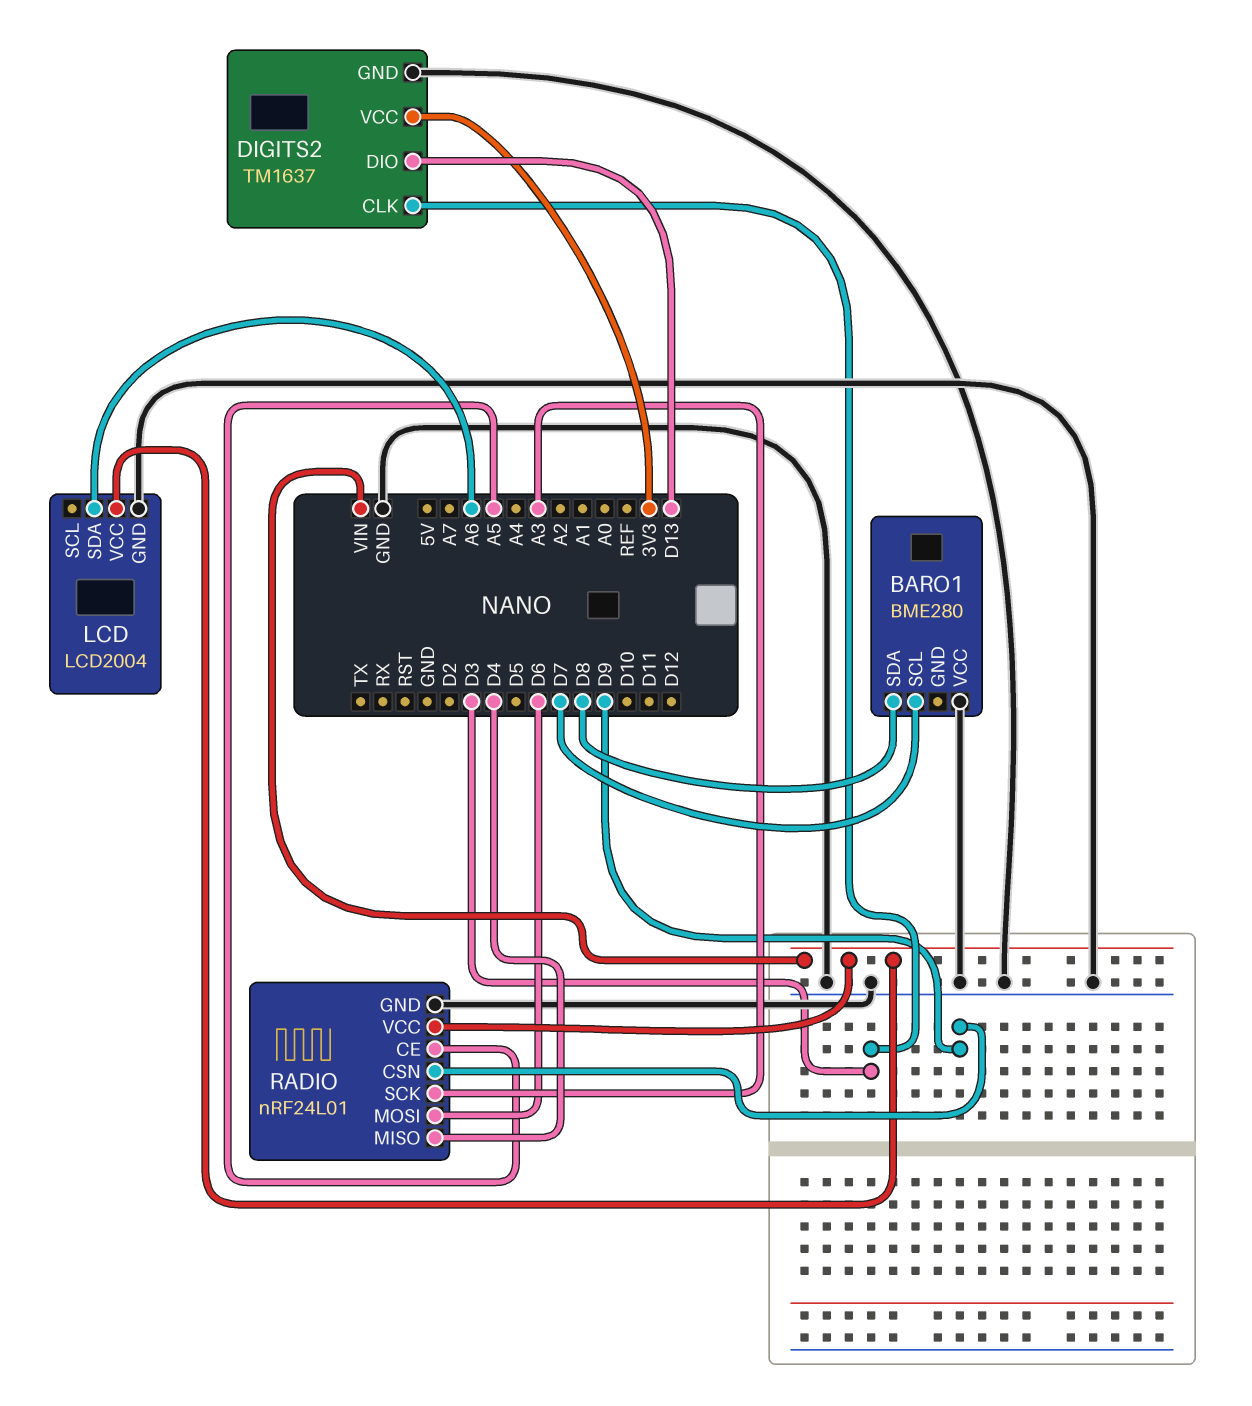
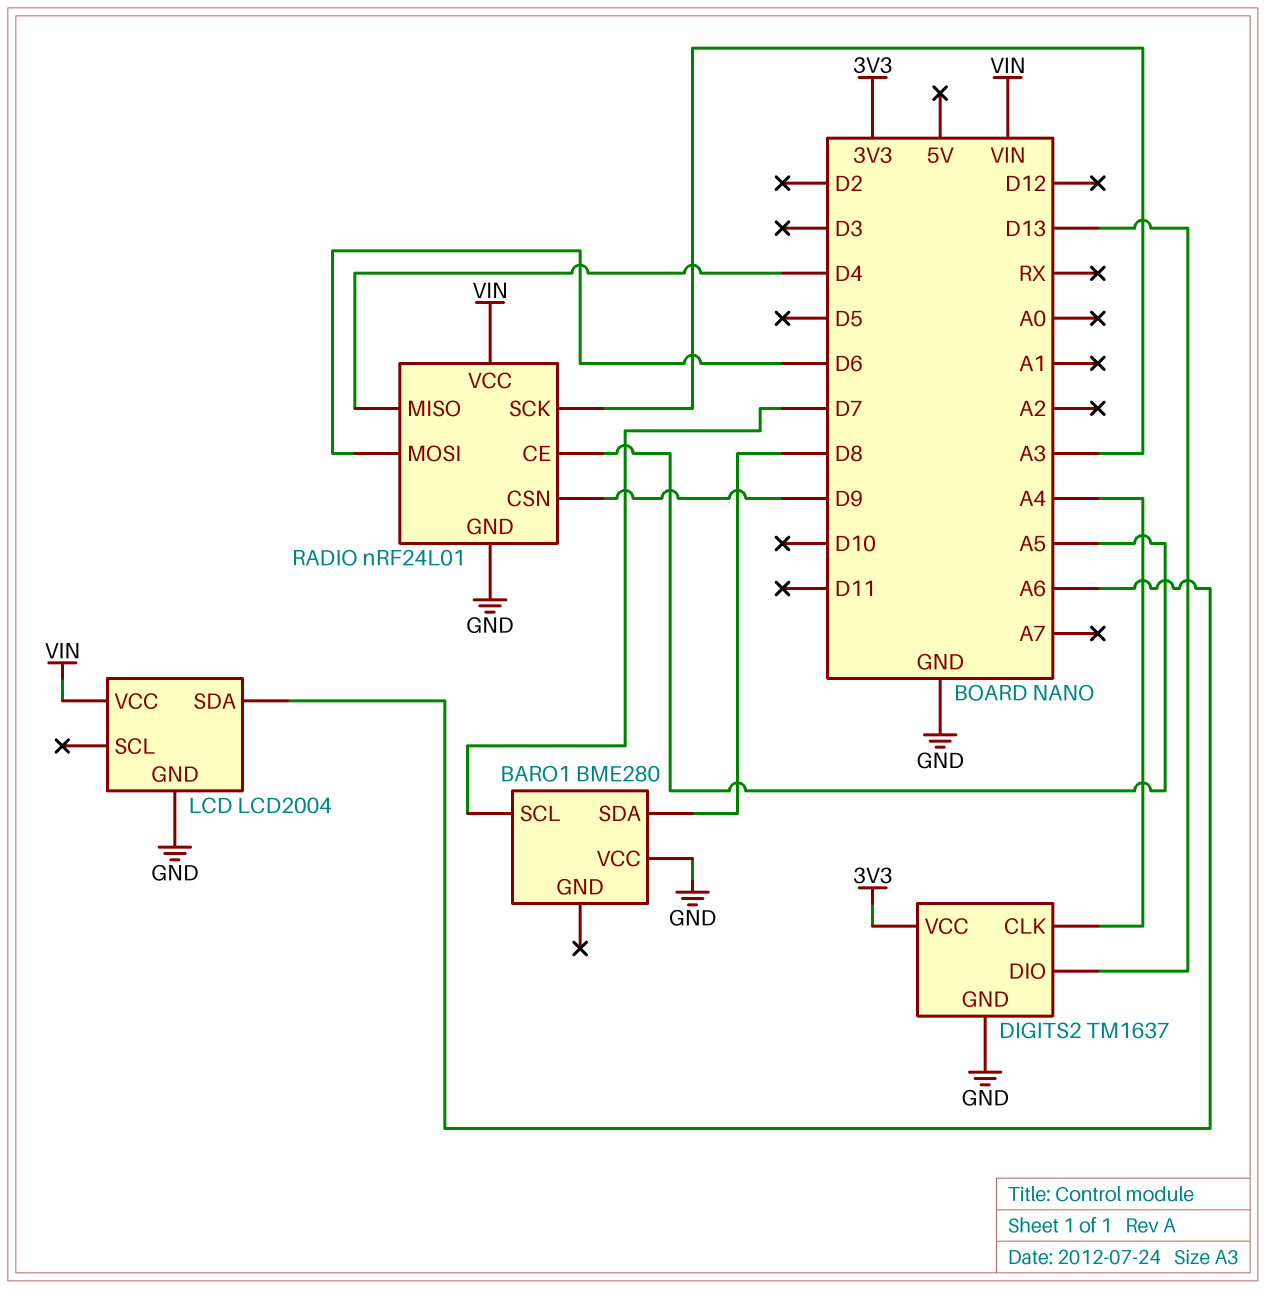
DIGITS2 pin CLK: D3 -> A4

